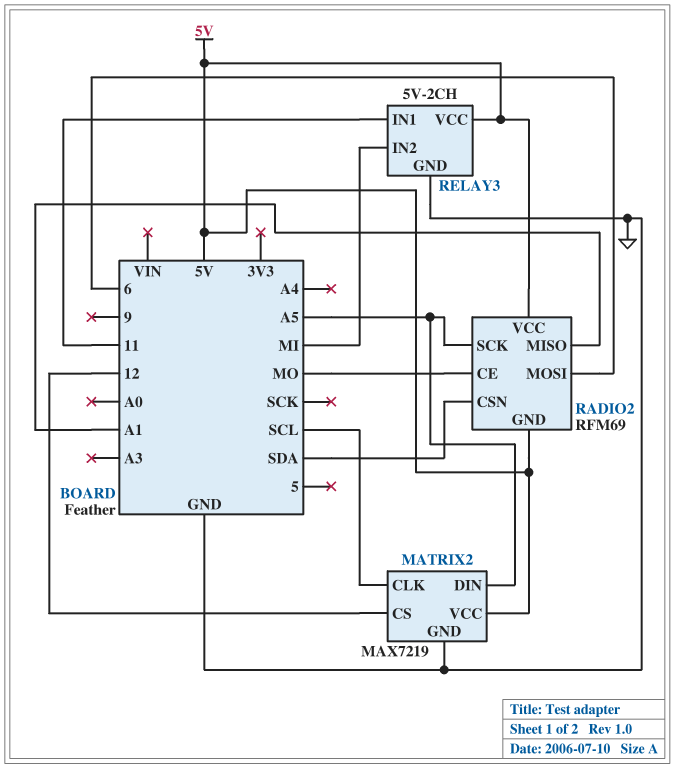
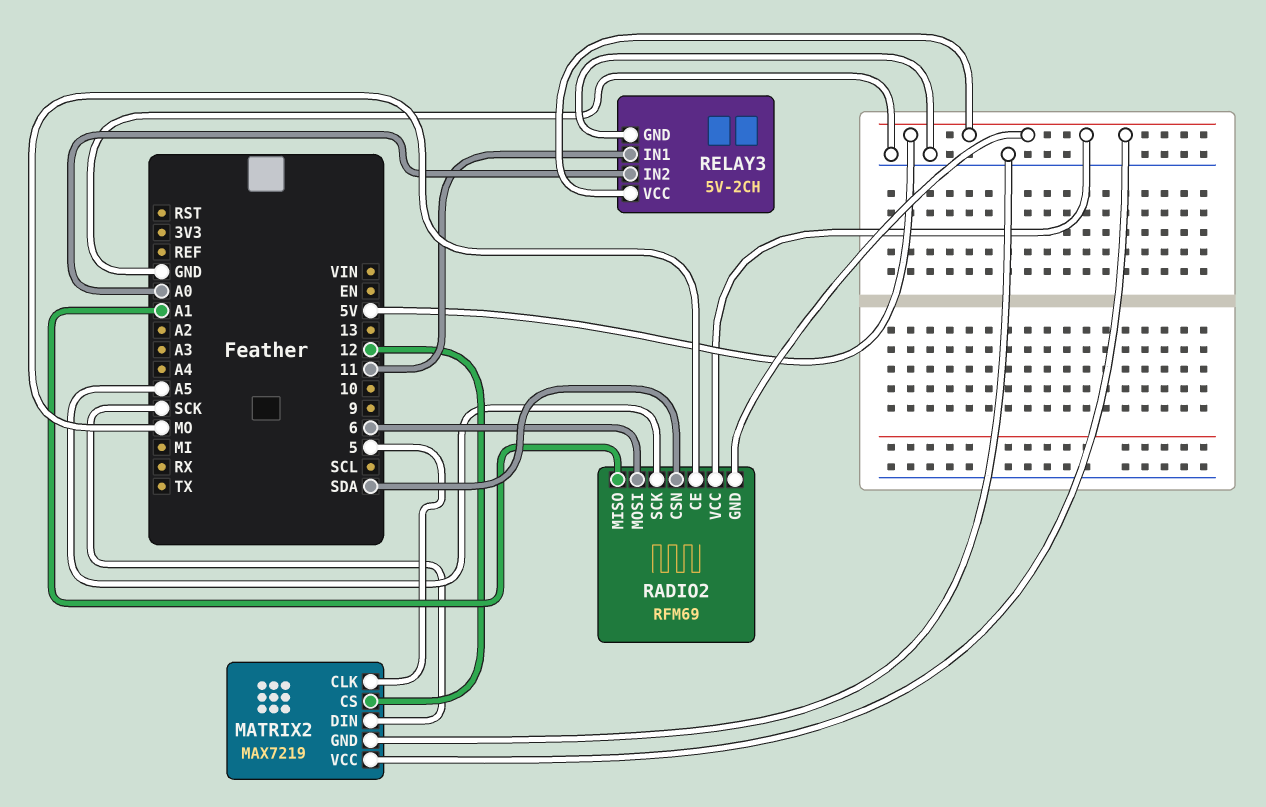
MATRIX2 pin CLK: SCL -> 5
MATRIX2 pin DIN: A5 -> SCK
RELAY3 pin IN2: MI -> A0

